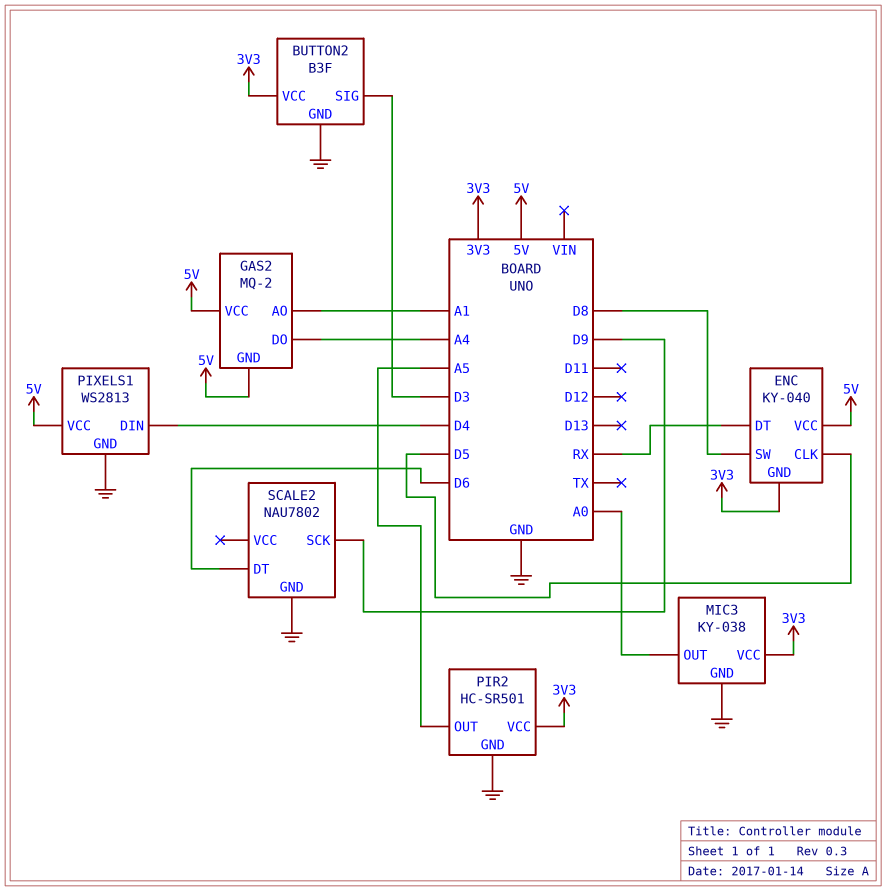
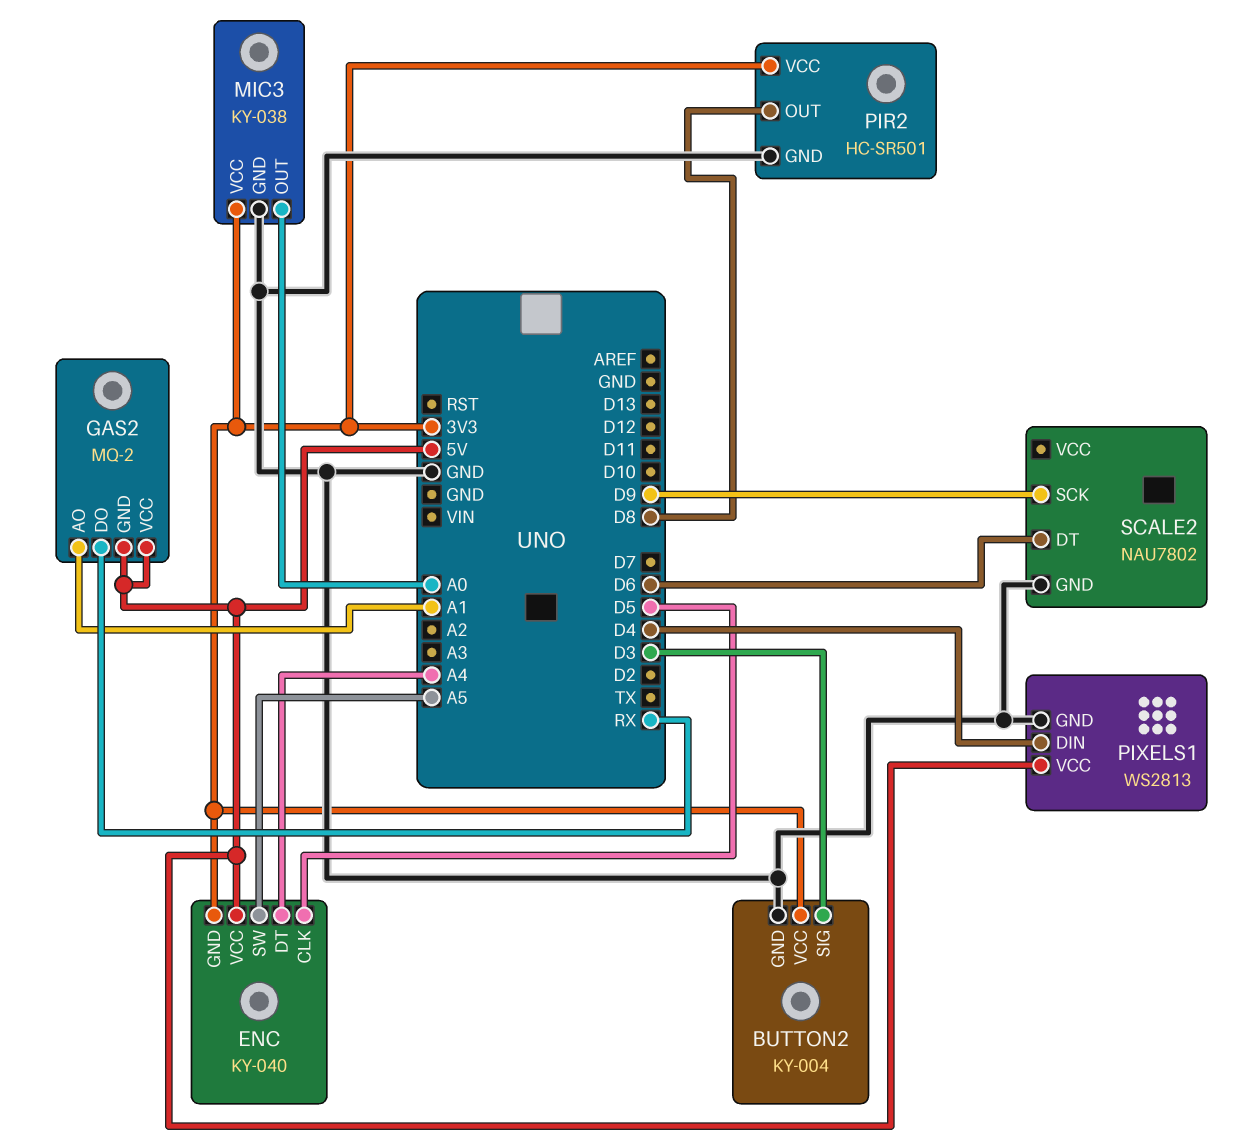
BUTTON2: B3F -> KY-004
ENC pin DT: RX -> A4
ENC pin SW: D8 -> A5
GAS2 pin DO: A4 -> RX
PIR2 pin OUT: A5 -> D8

